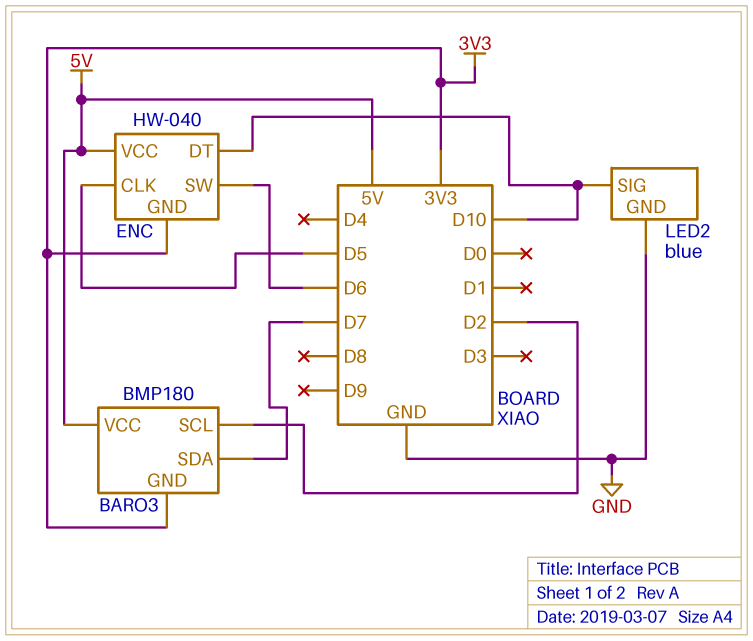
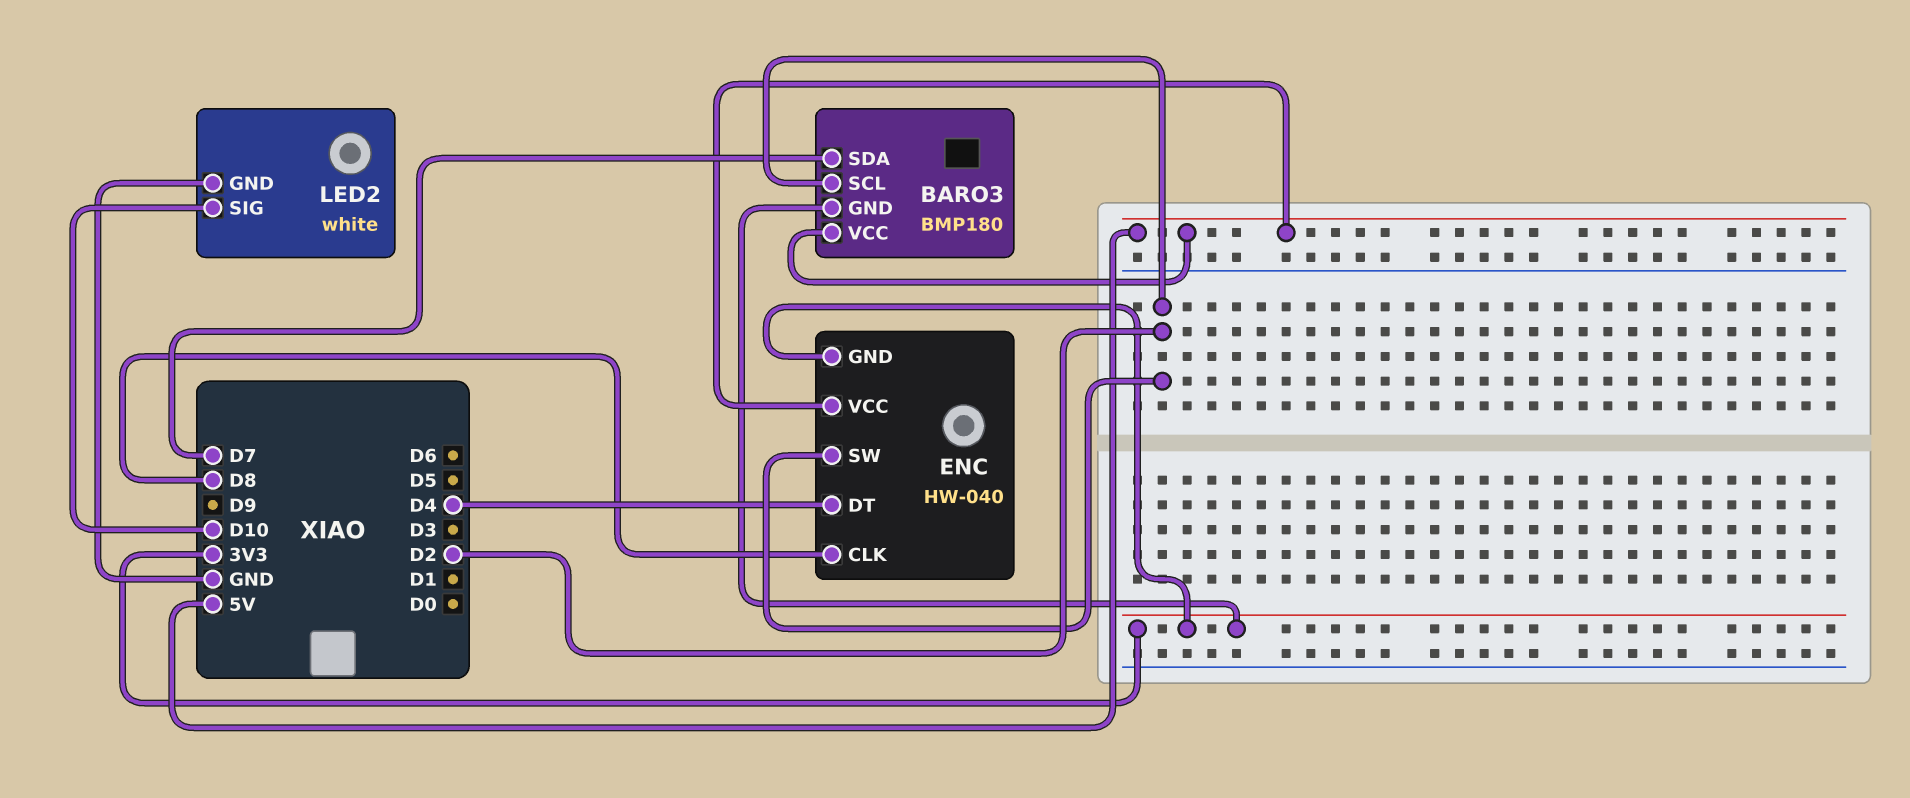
ENC pin CLK: D5 -> D8
ENC pin DT: D10 -> D4
ENC pin SW: D6 -> D2
LED2: blue -> white

